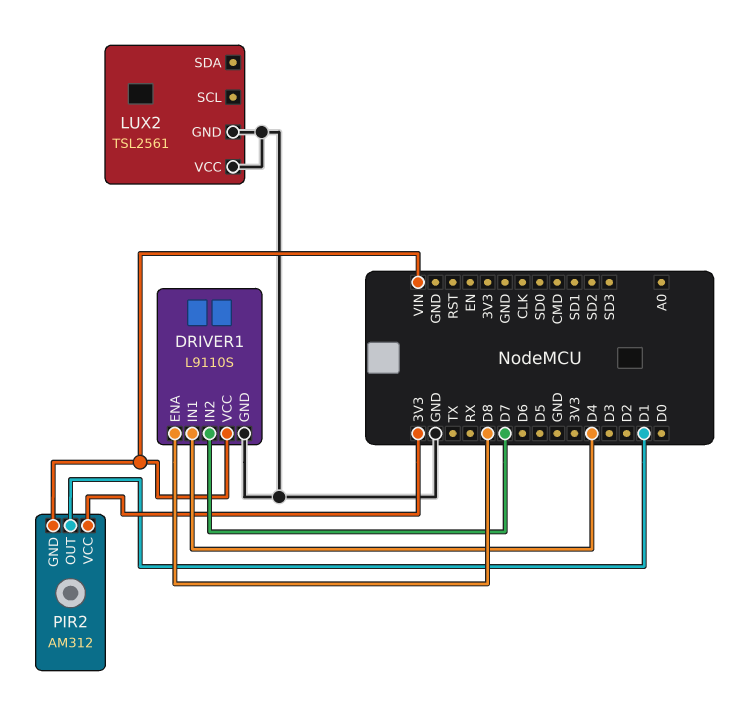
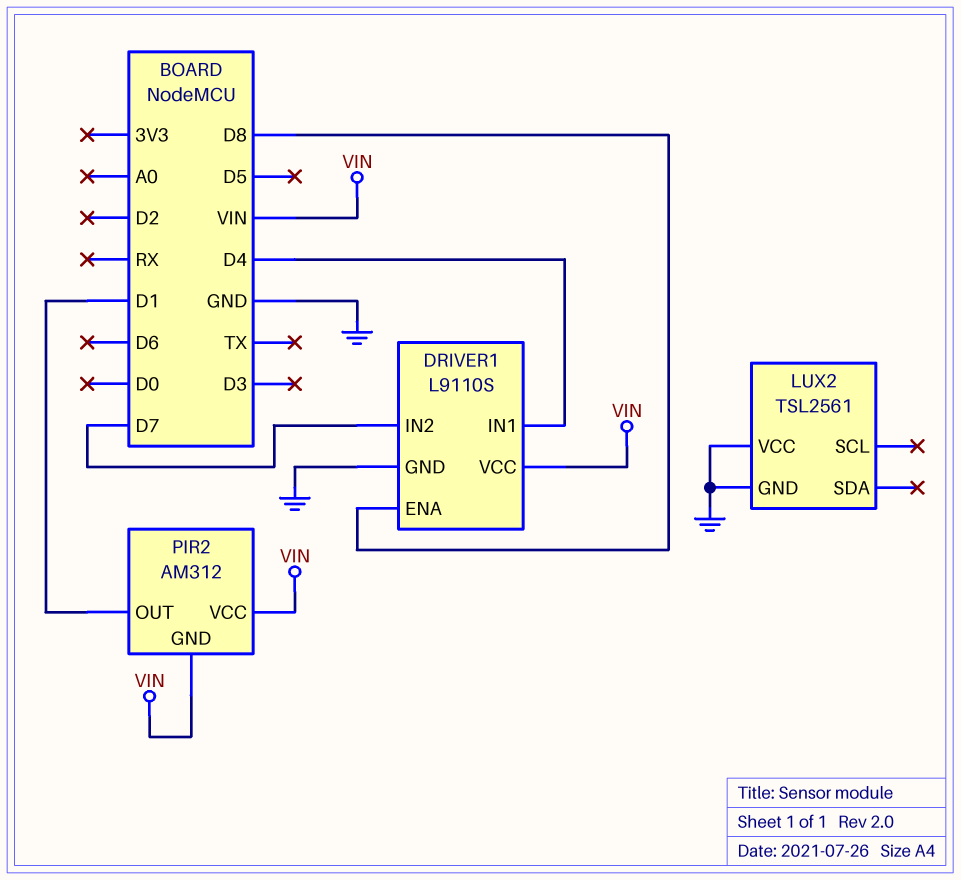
PIR2 pin VCC: 3V3 -> VIN

